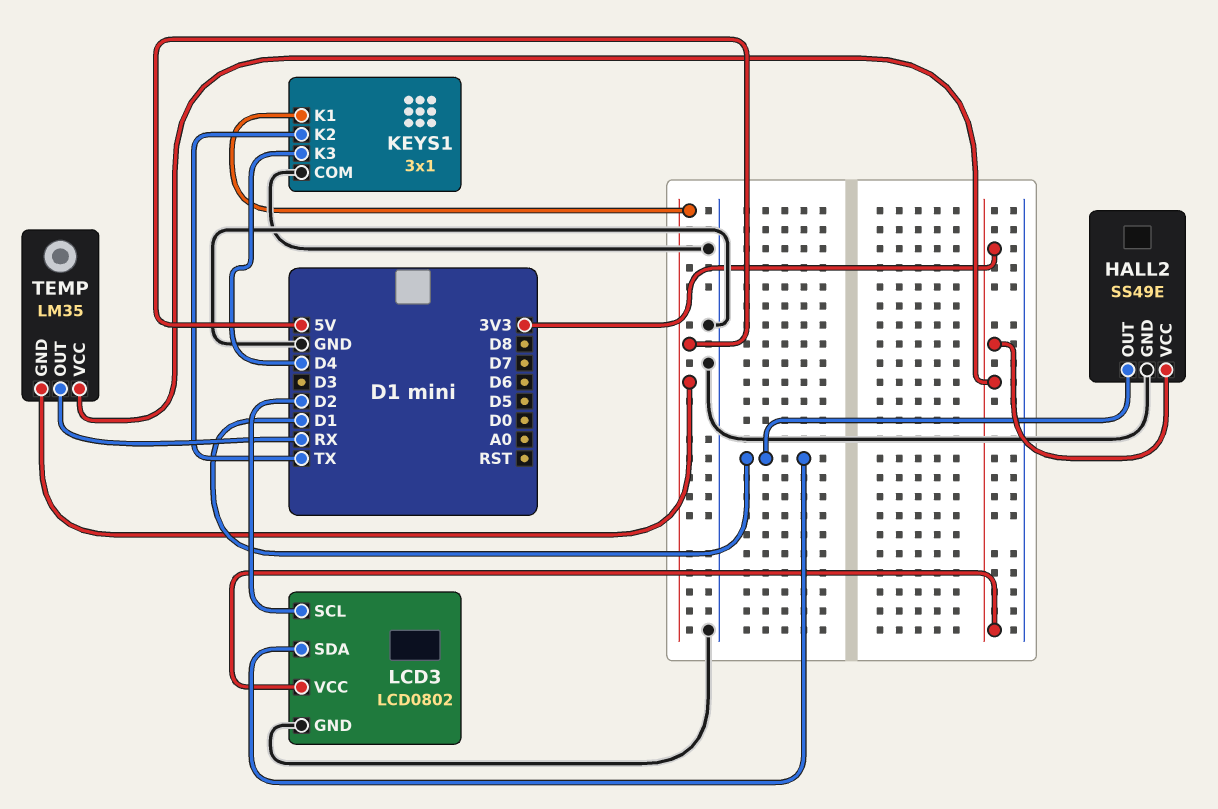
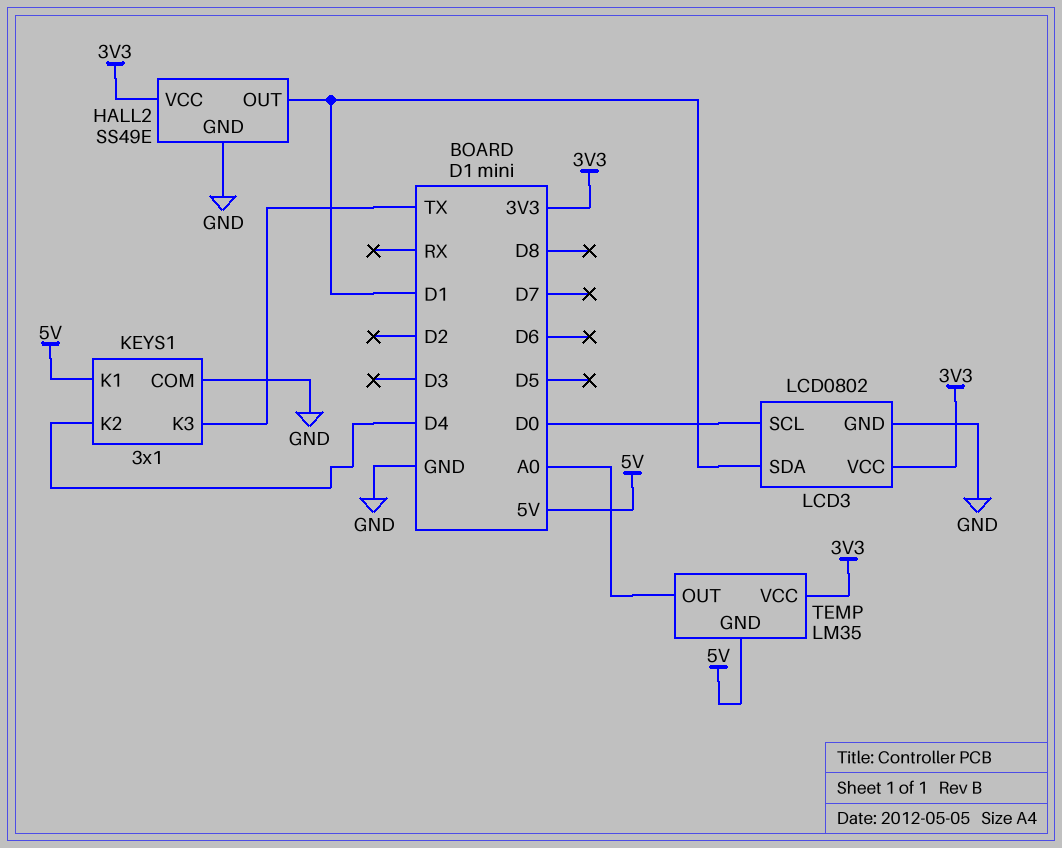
KEYS1 pin K2: TX -> D4
KEYS1 pin K3: D4 -> TX
LCD3 pin SCL: D2 -> D0
TEMP pin OUT: RX -> A0

